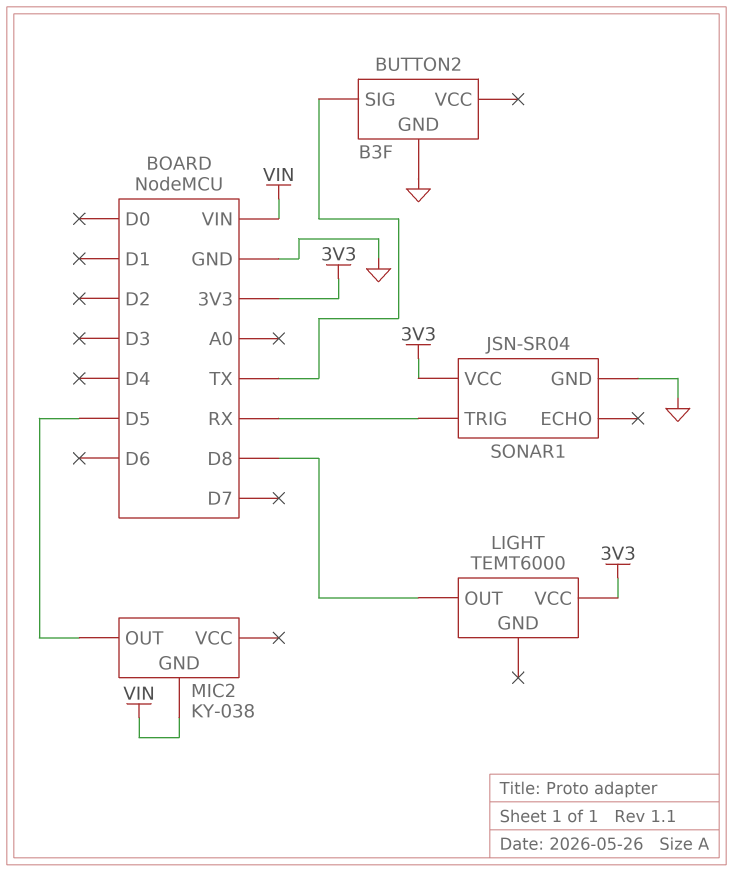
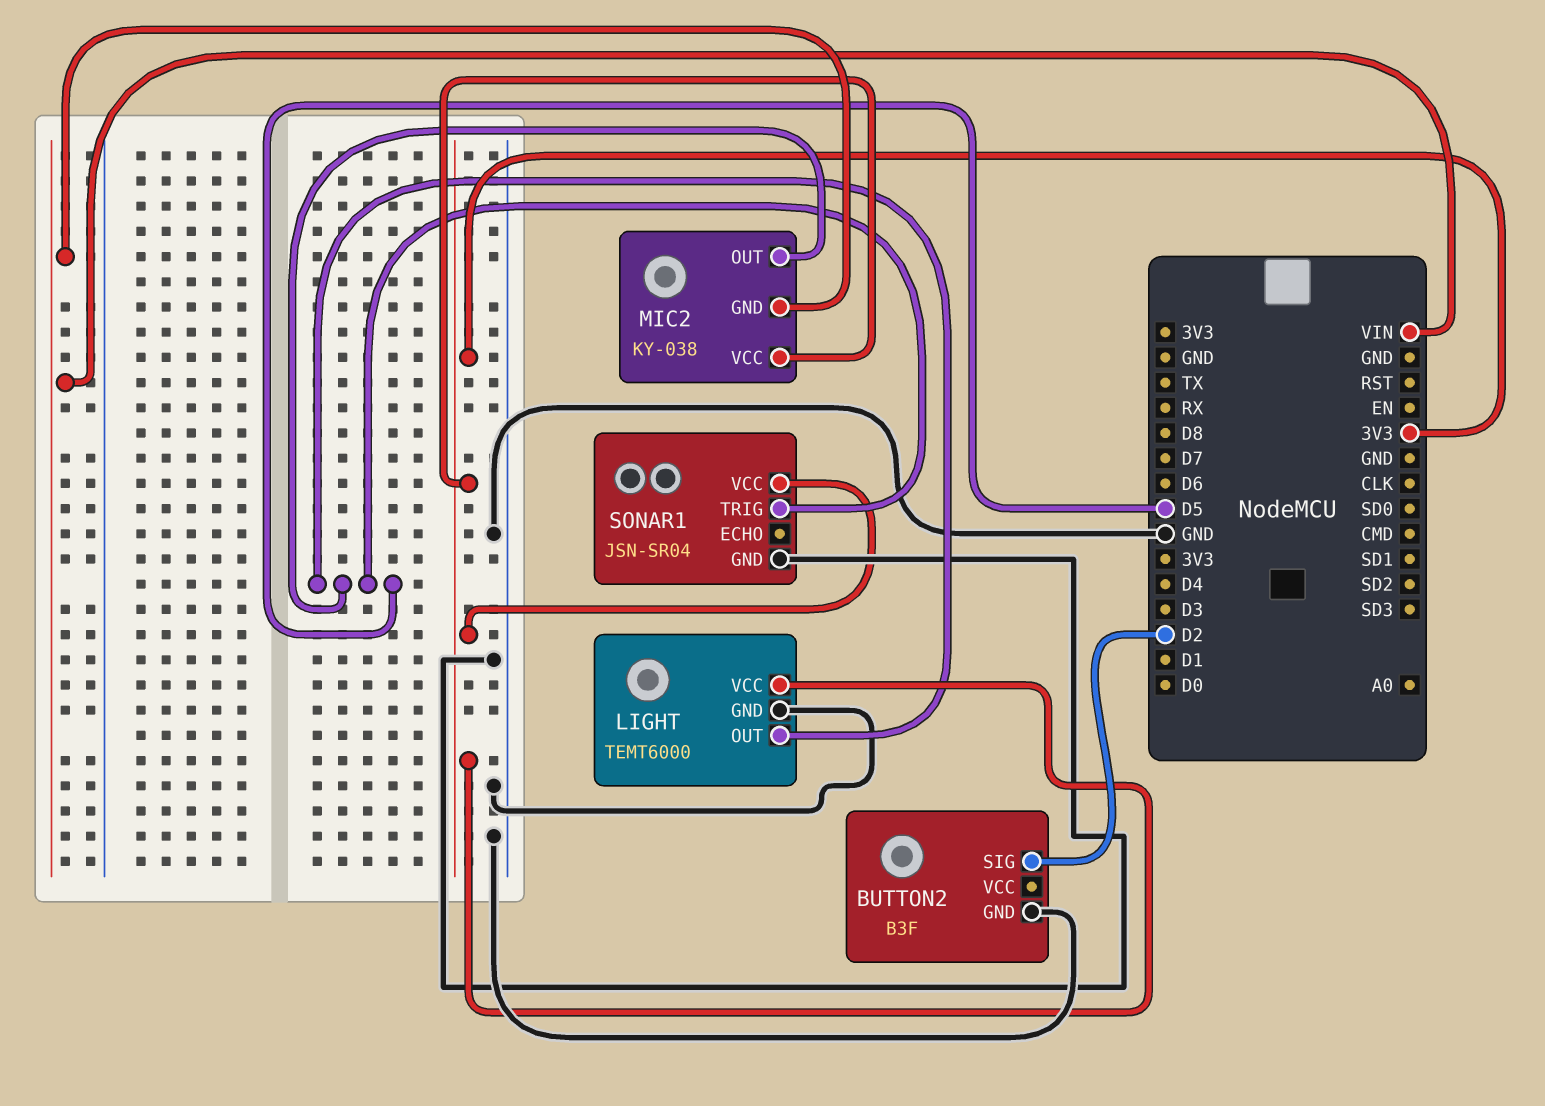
BUTTON2 pin SIG: TX -> D2
LIGHT pin GND: none -> GND
LIGHT pin OUT: D8 -> D5
MIC2 pin VCC: none -> 3V3
SONAR1 pin TRIG: RX -> D5

